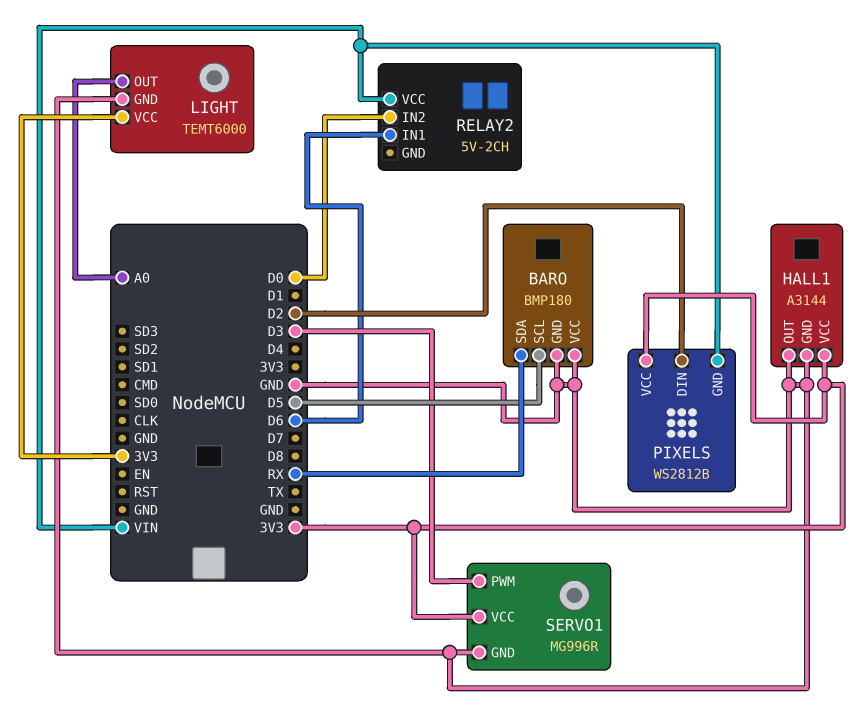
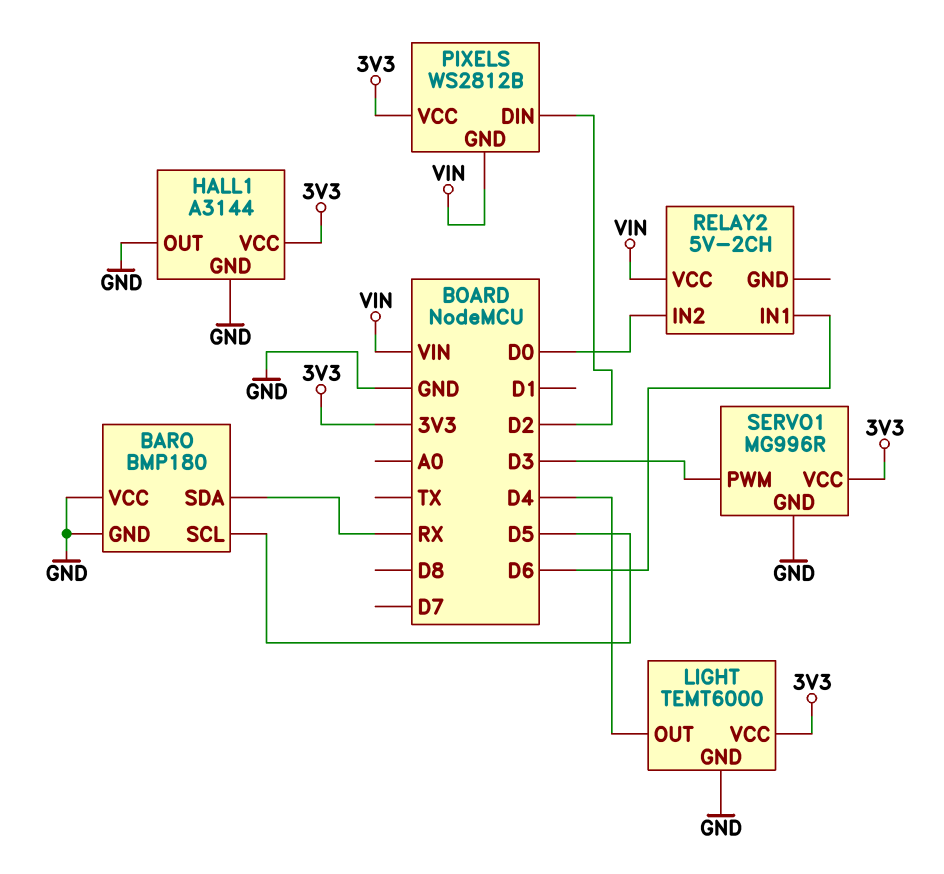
LIGHT pin OUT: A0 -> D4

